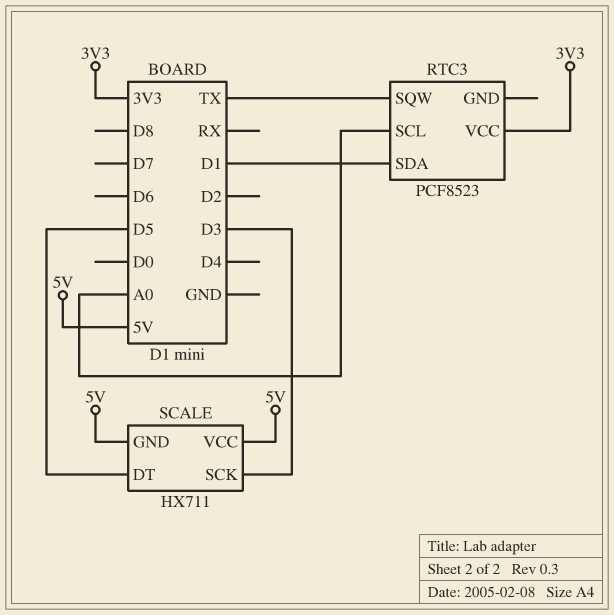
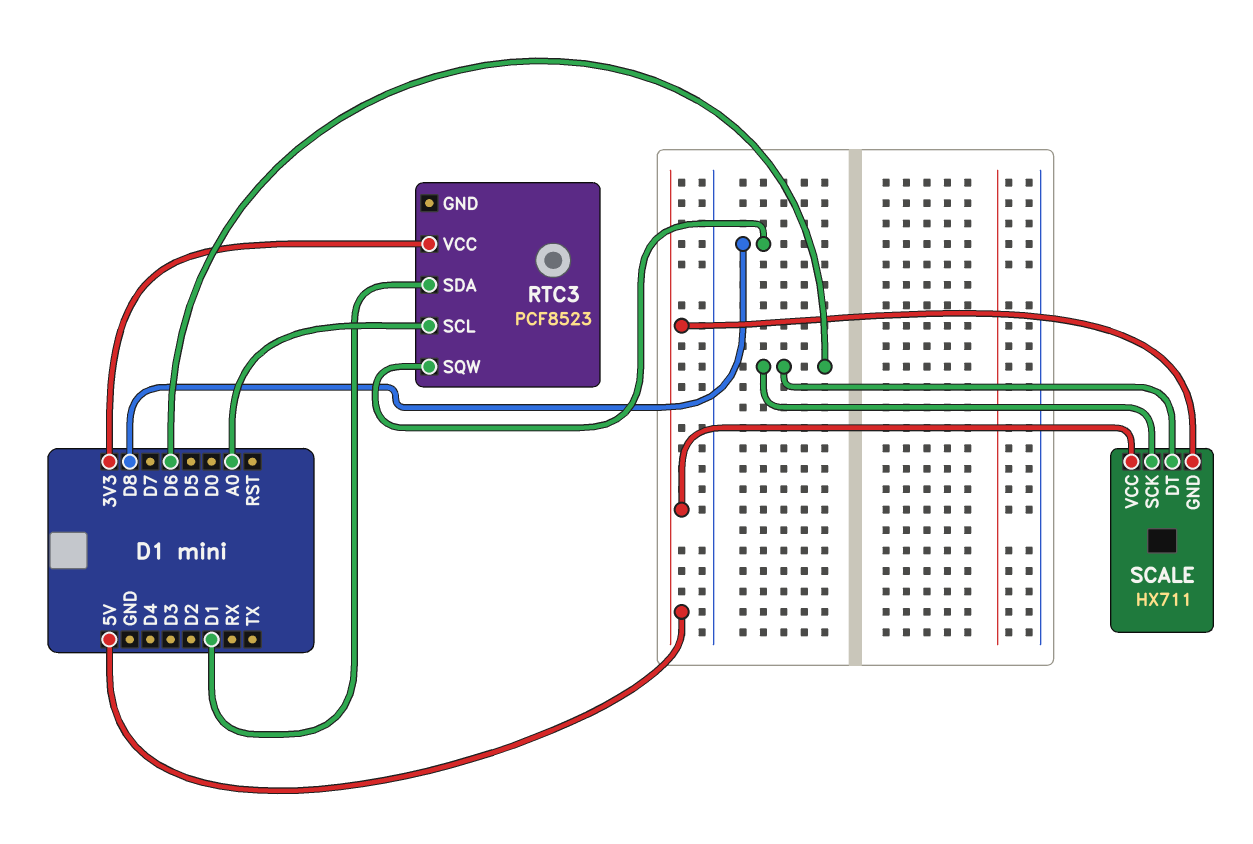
RTC3 pin SQW: TX -> D8
SCALE pin DT: D5 -> D6
SCALE pin SCK: D3 -> D6

